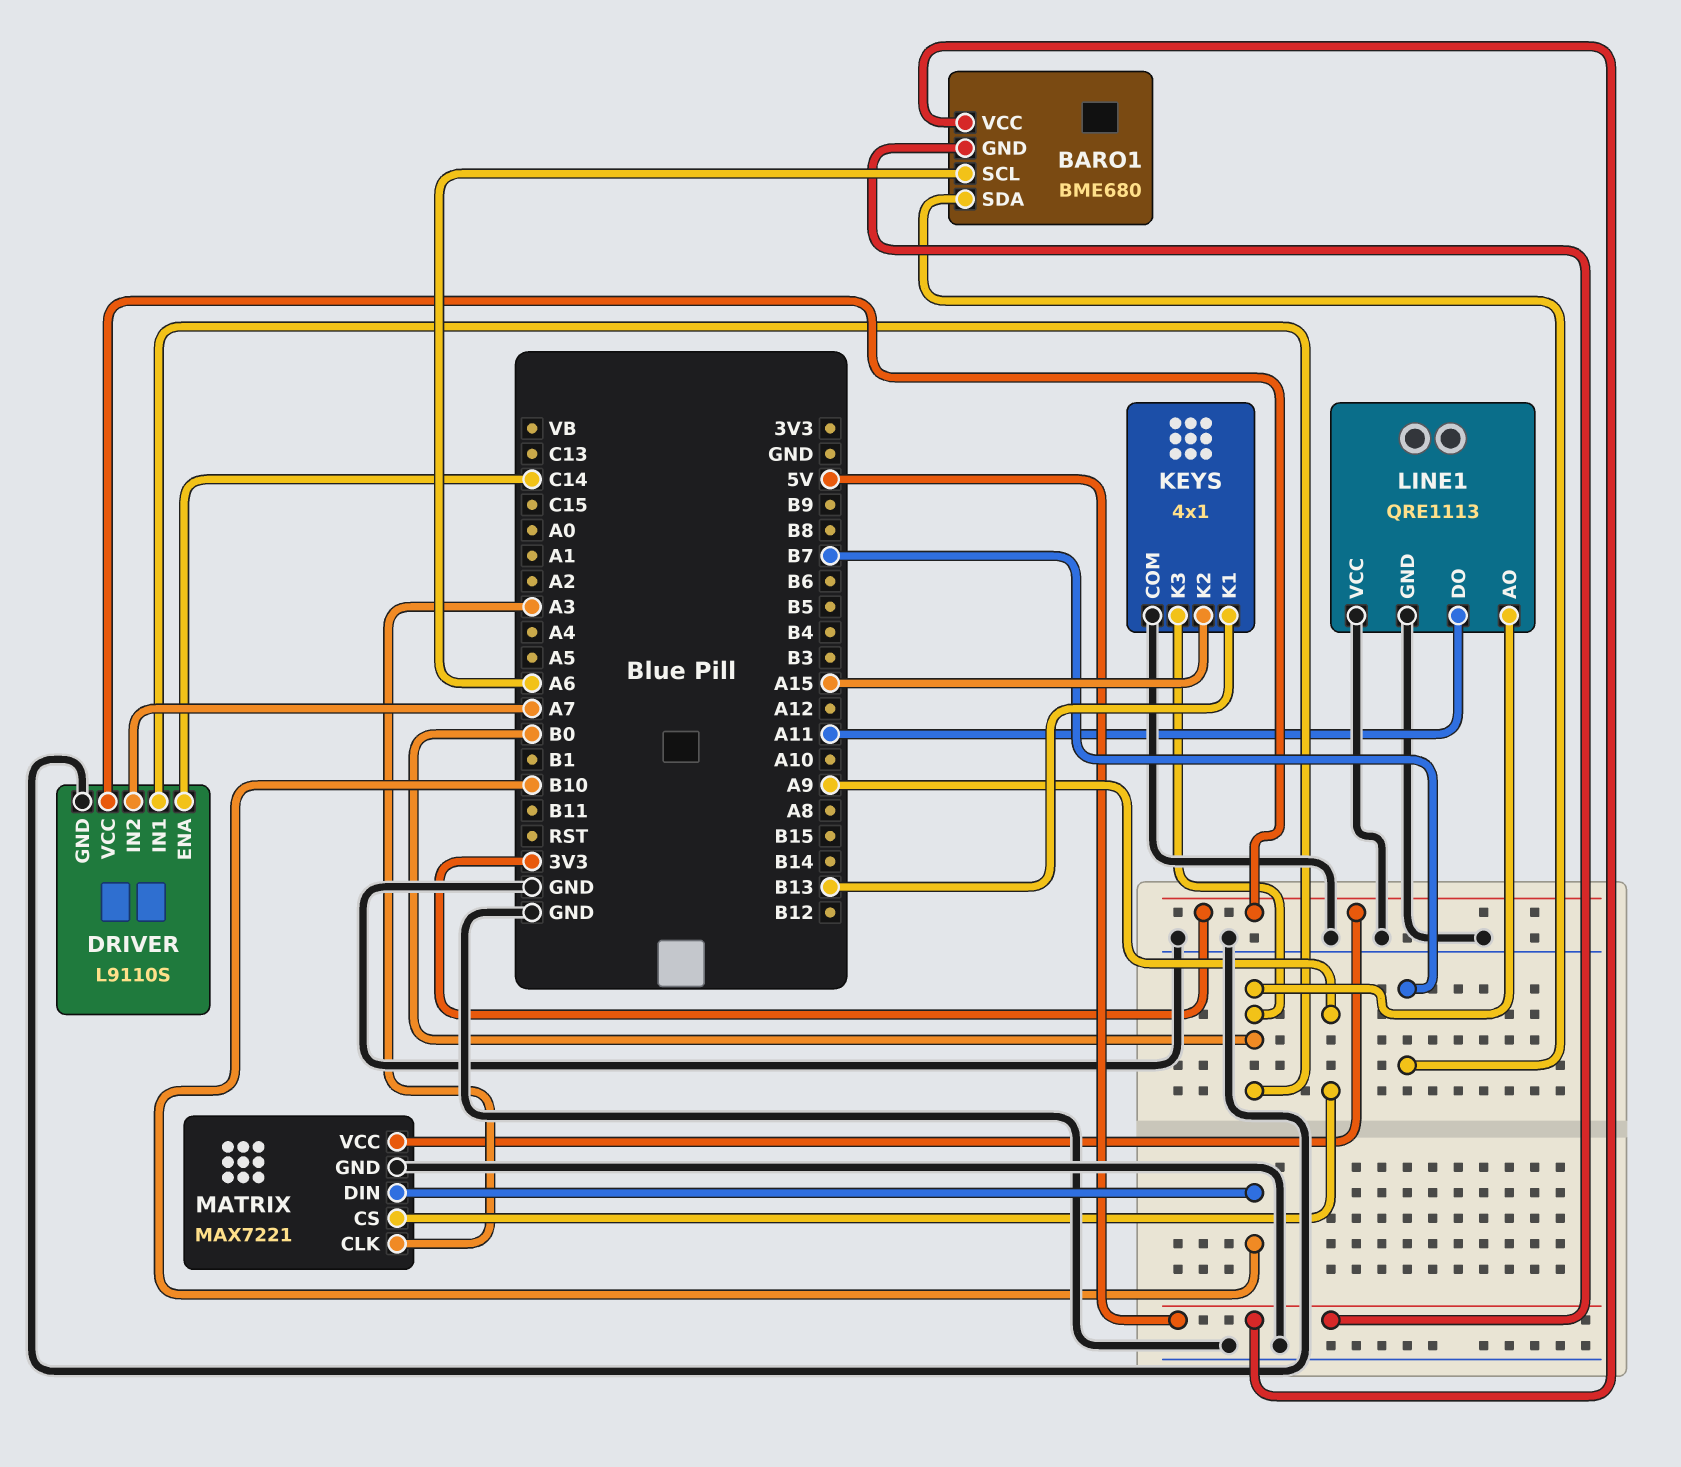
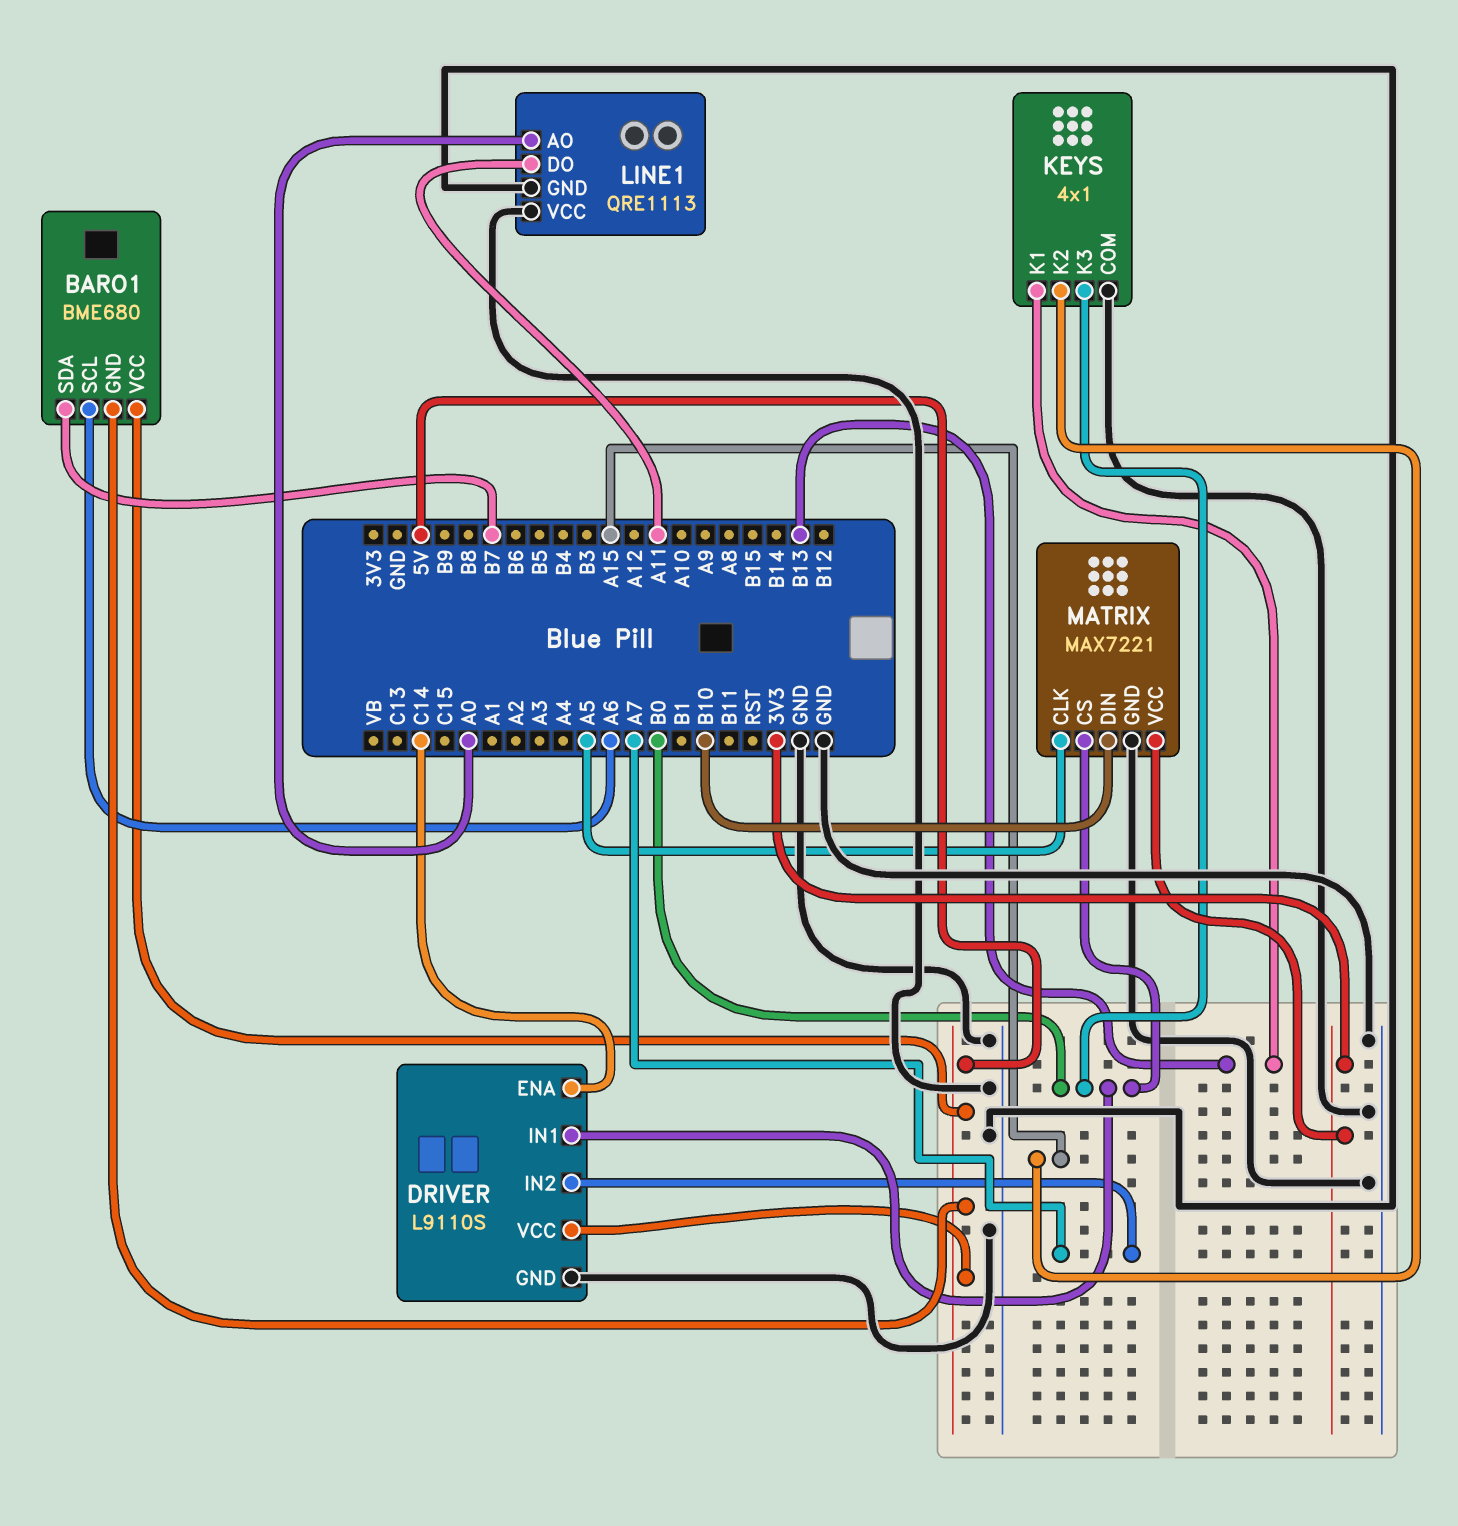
DRIVER pin VCC: 3V3 -> 5V
LINE1 pin AO: B0 -> A0
MATRIX pin CLK: A3 -> A5
MATRIX pin CS: A9 -> B0

